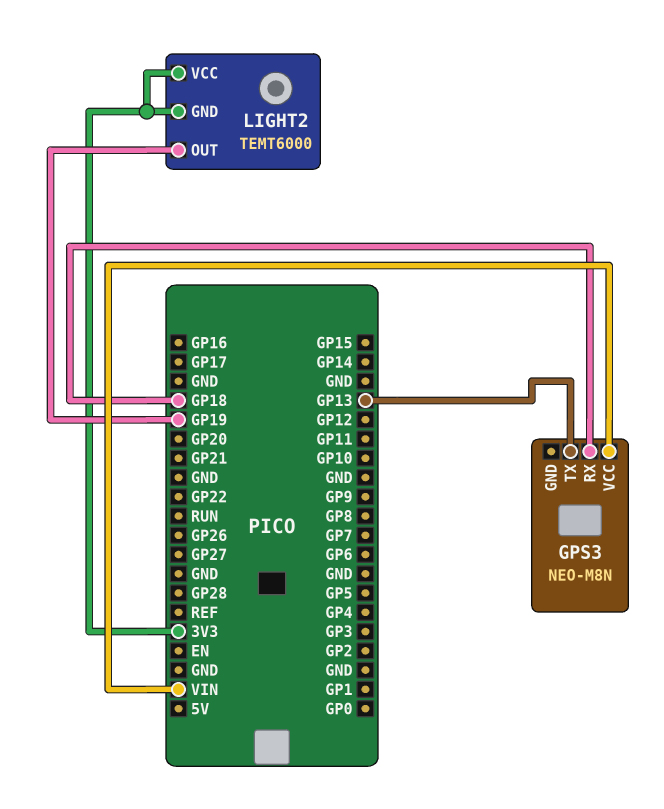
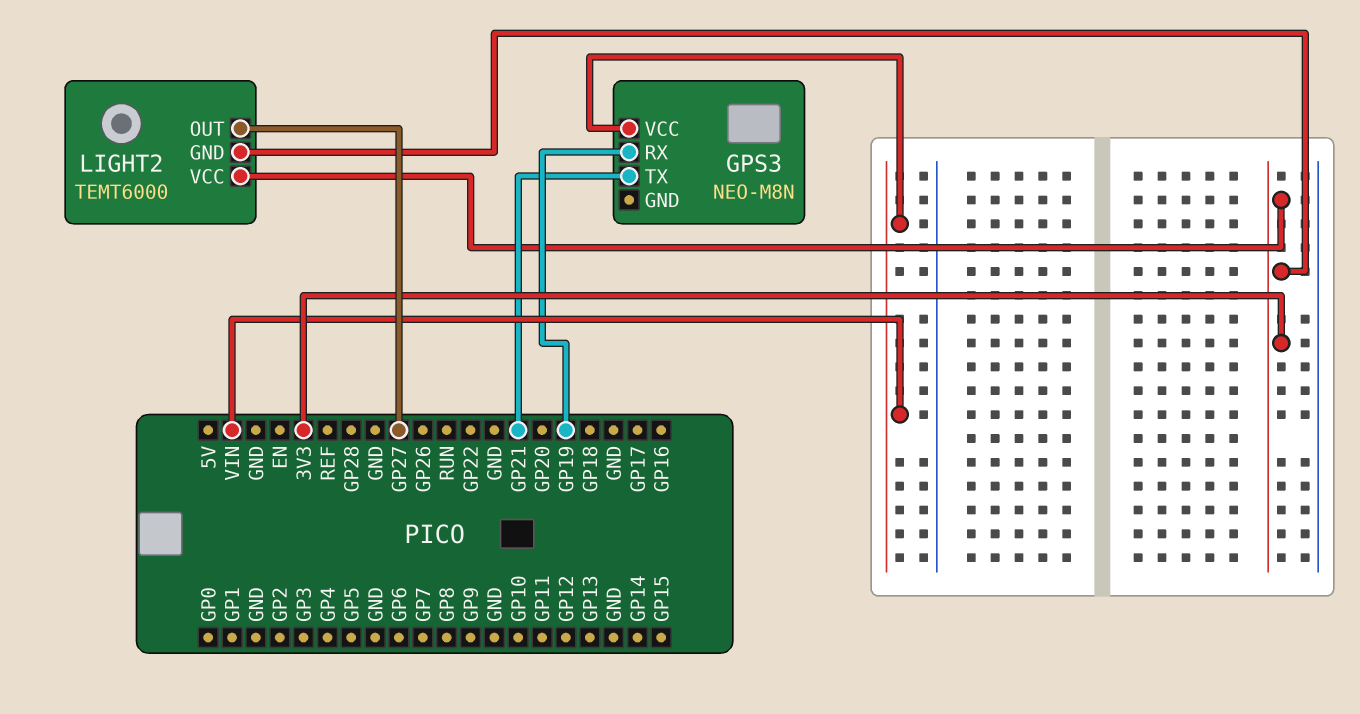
GPS3 pin RX: GP18 -> GP19
GPS3 pin TX: GP13 -> GP21
LIGHT2 pin OUT: GP19 -> GP27

